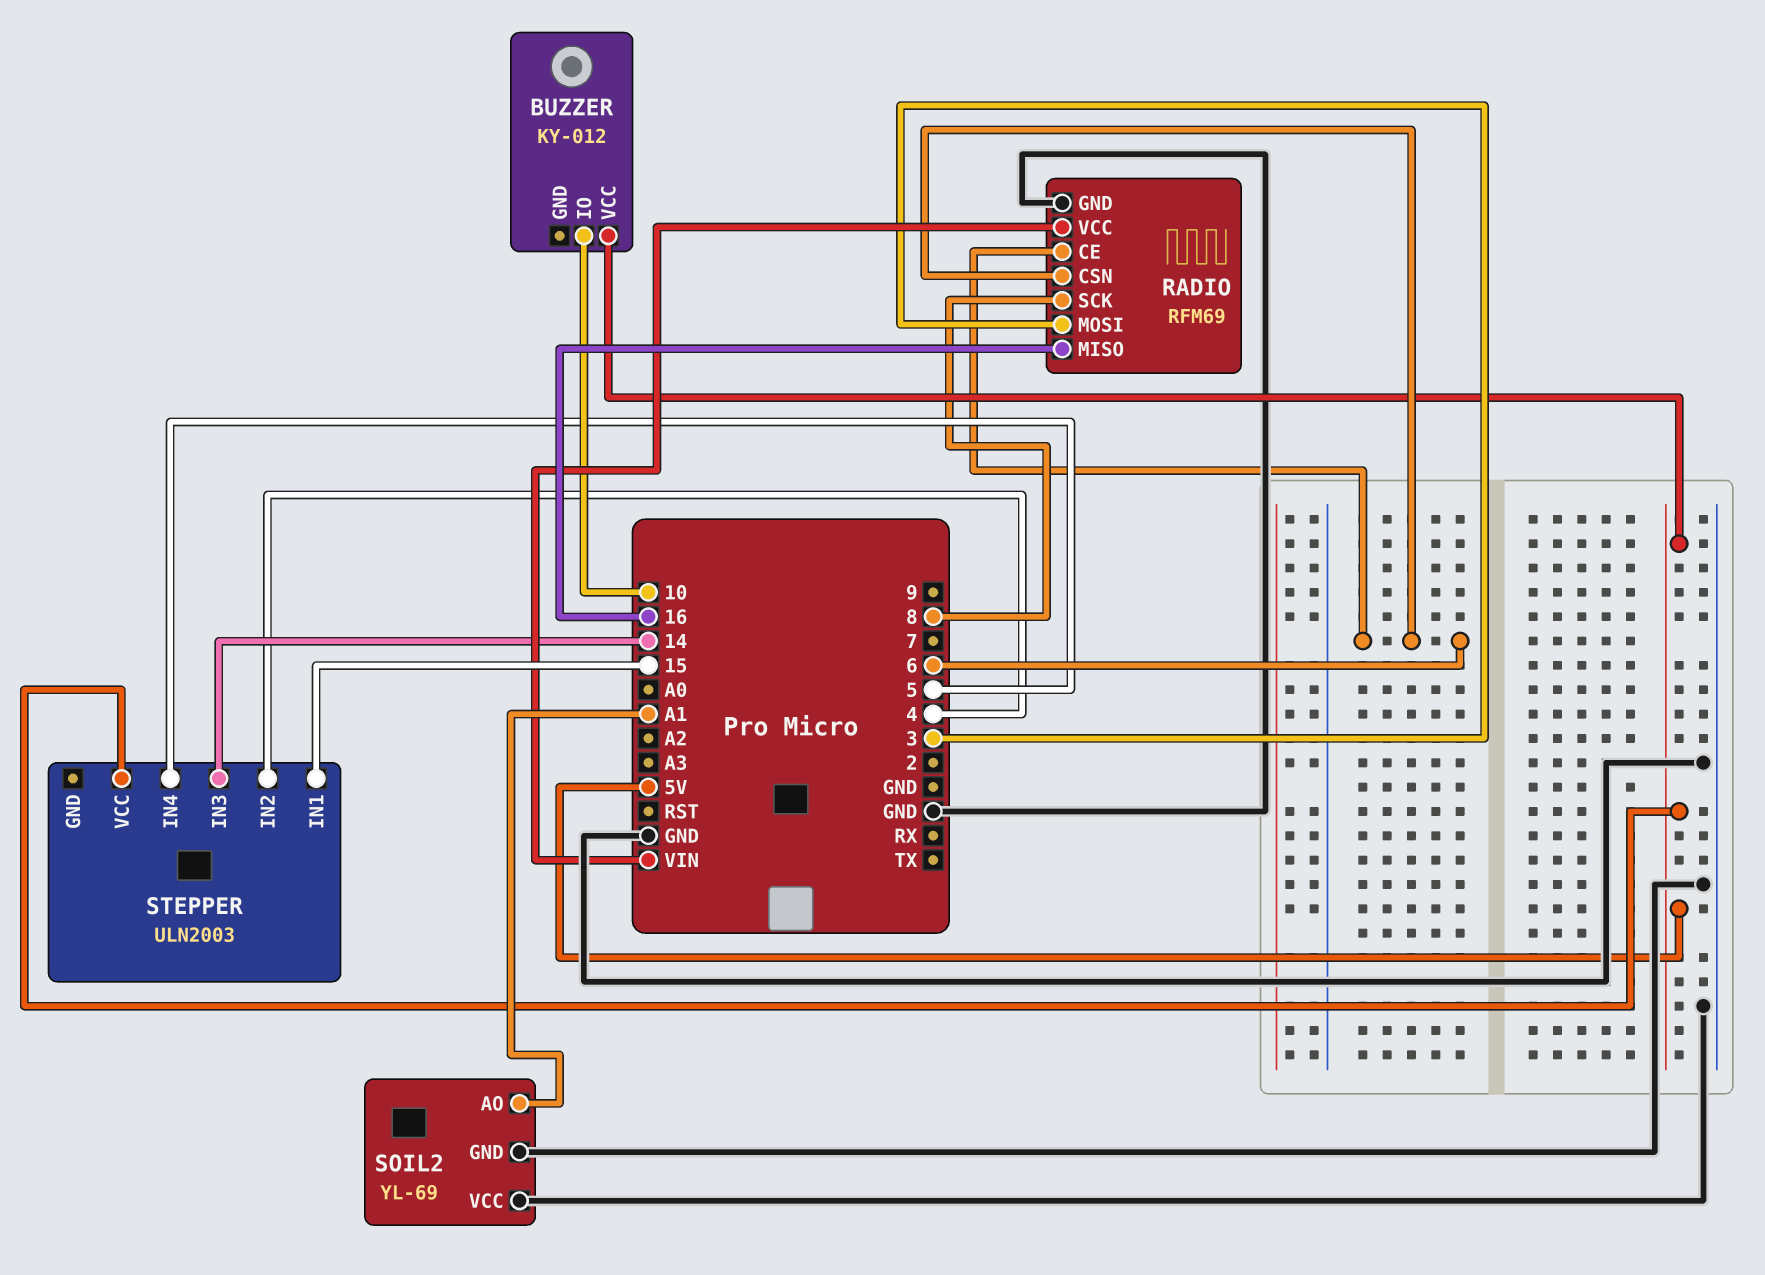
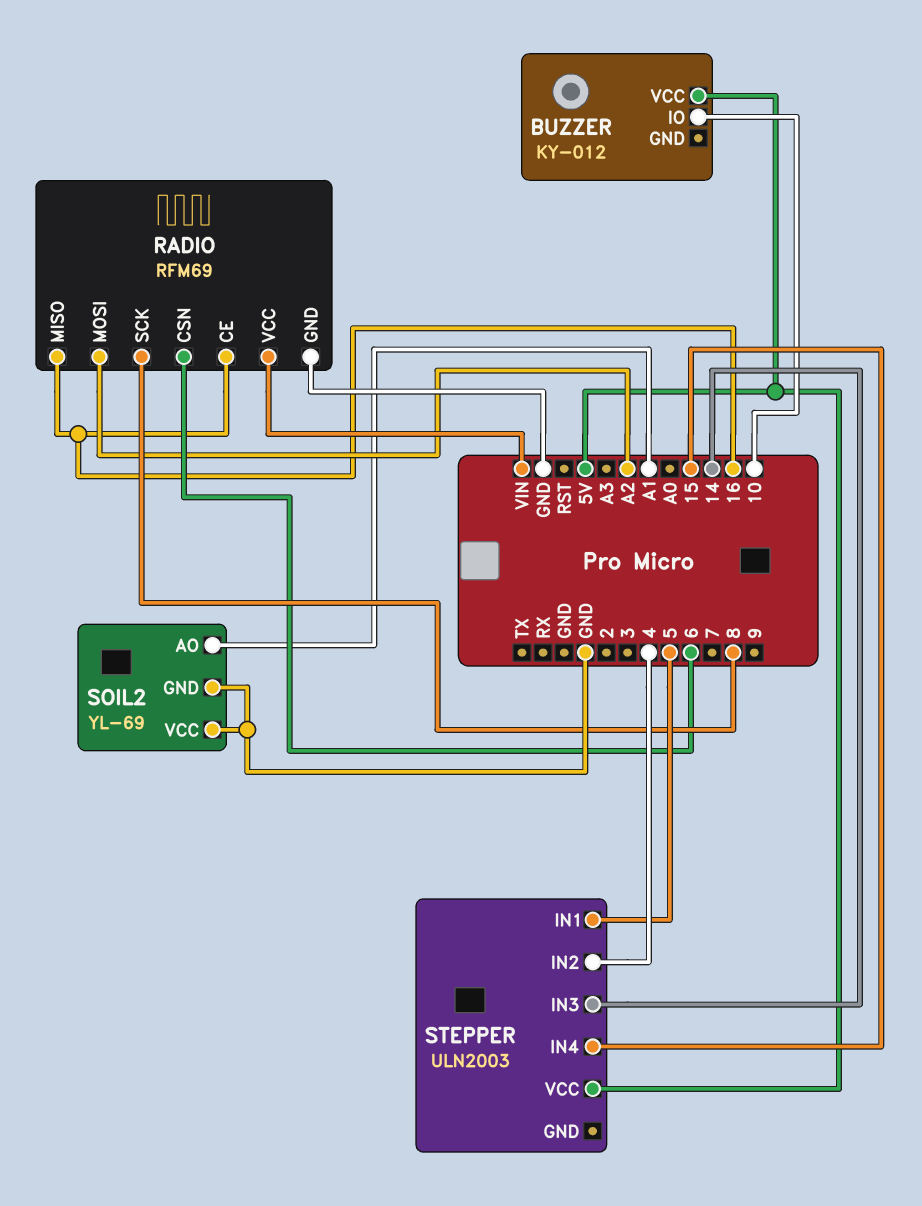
RADIO pin CE: 6 -> 16
RADIO pin MOSI: 3 -> A2
STEPPER pin IN1: 15 -> 5
STEPPER pin IN4: 5 -> 15

